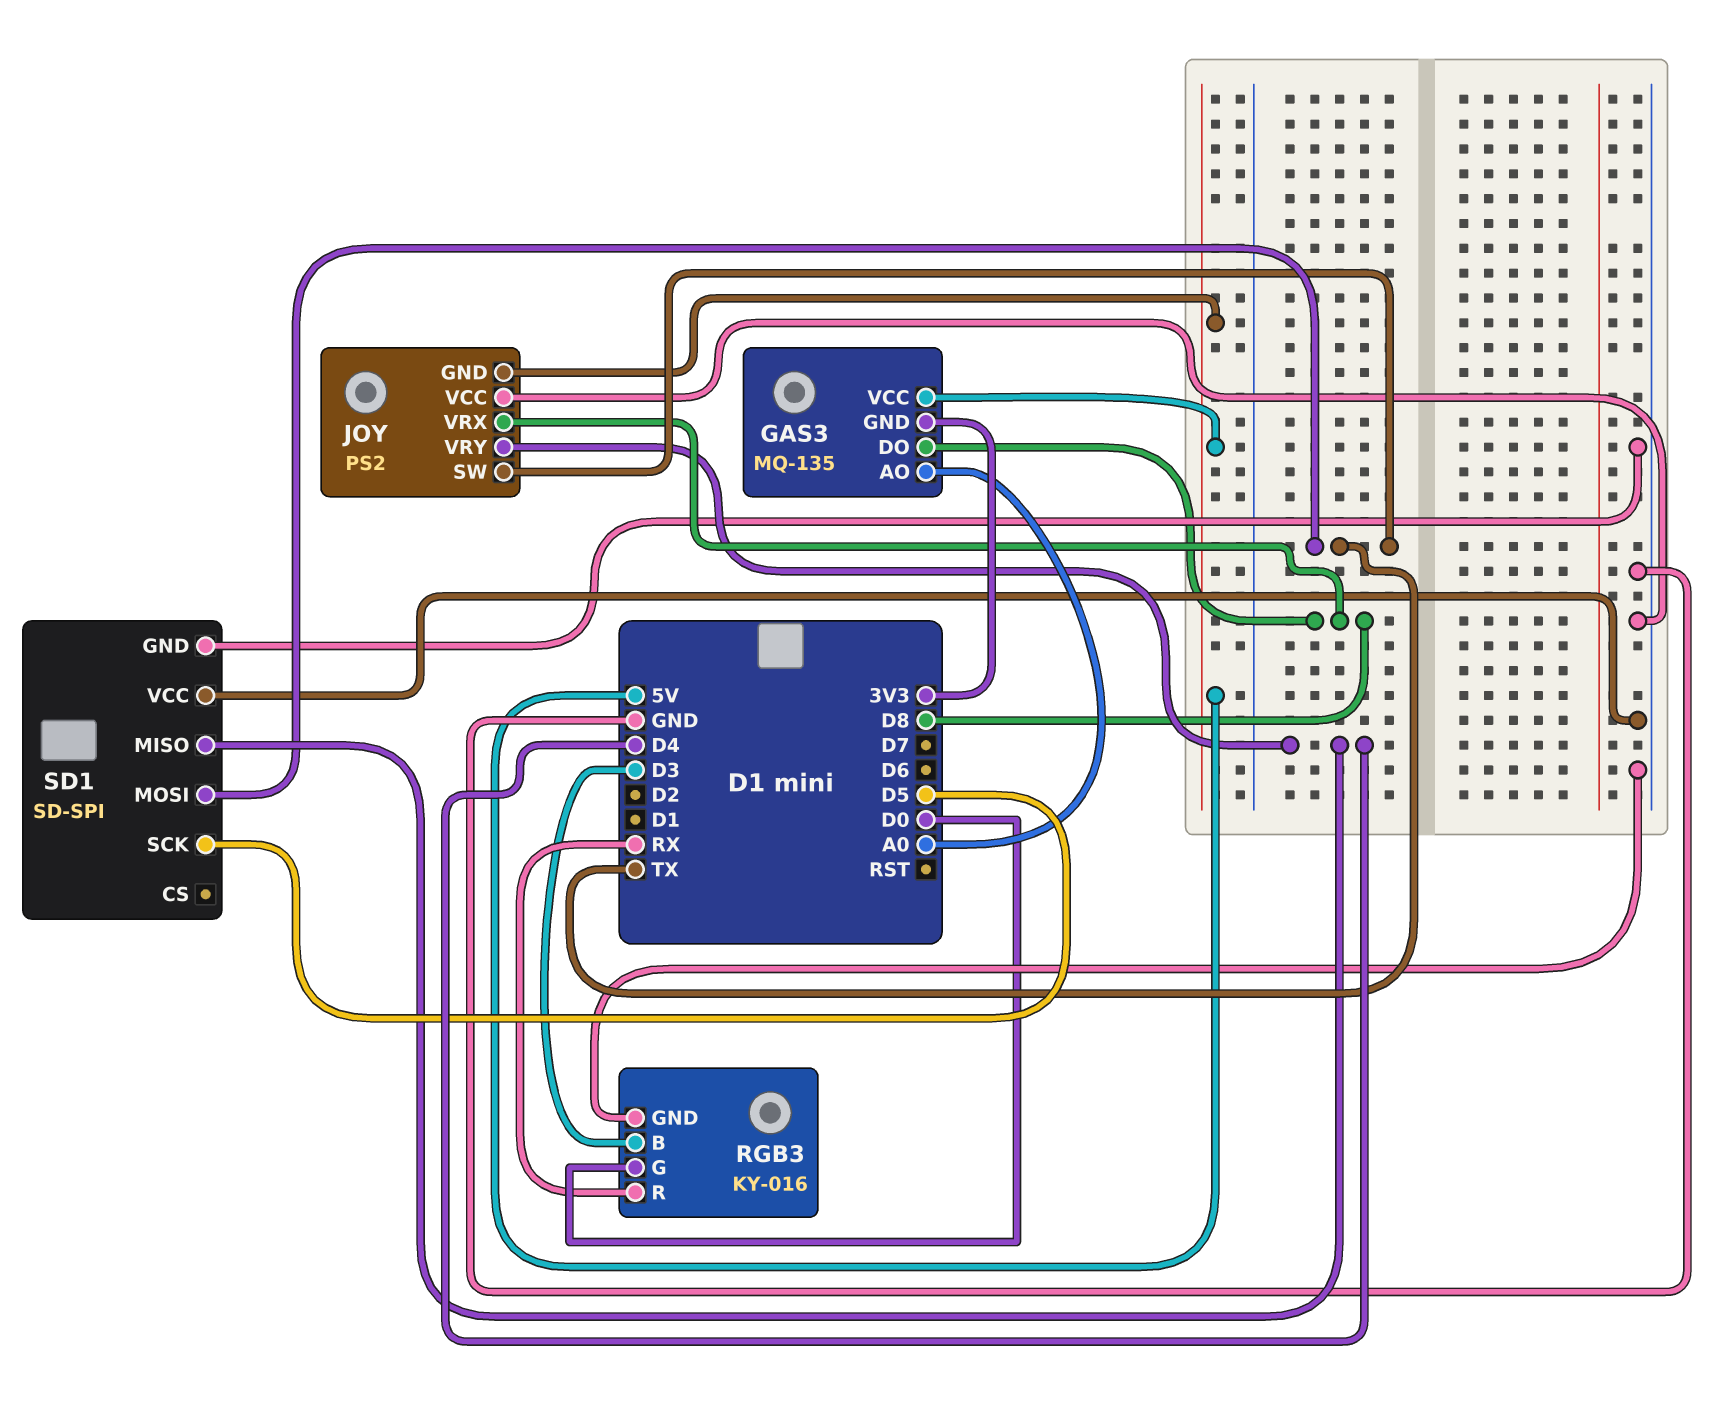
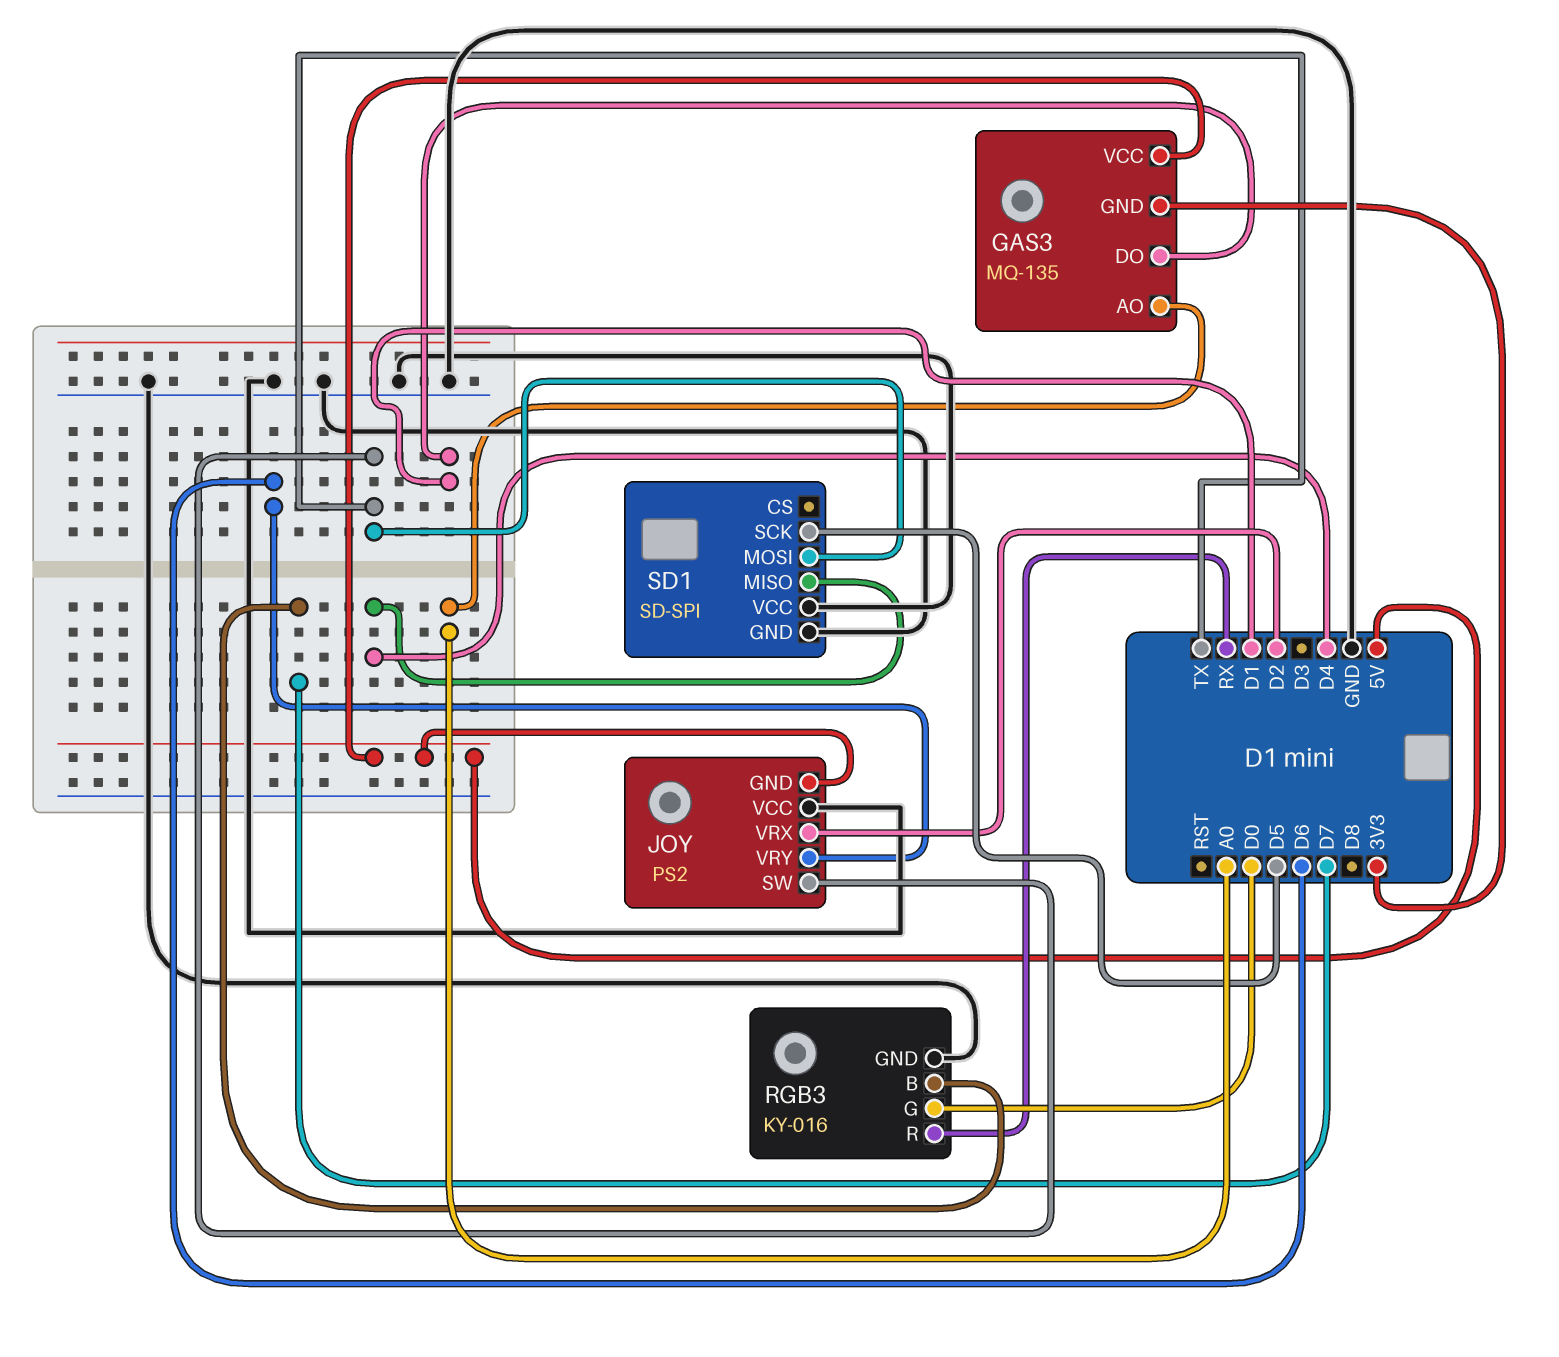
GAS3 pin DO: D8 -> D1
JOY pin VRX: D8 -> D2
JOY pin VRY: D4 -> D6
RGB3 pin B: D3 -> D7

